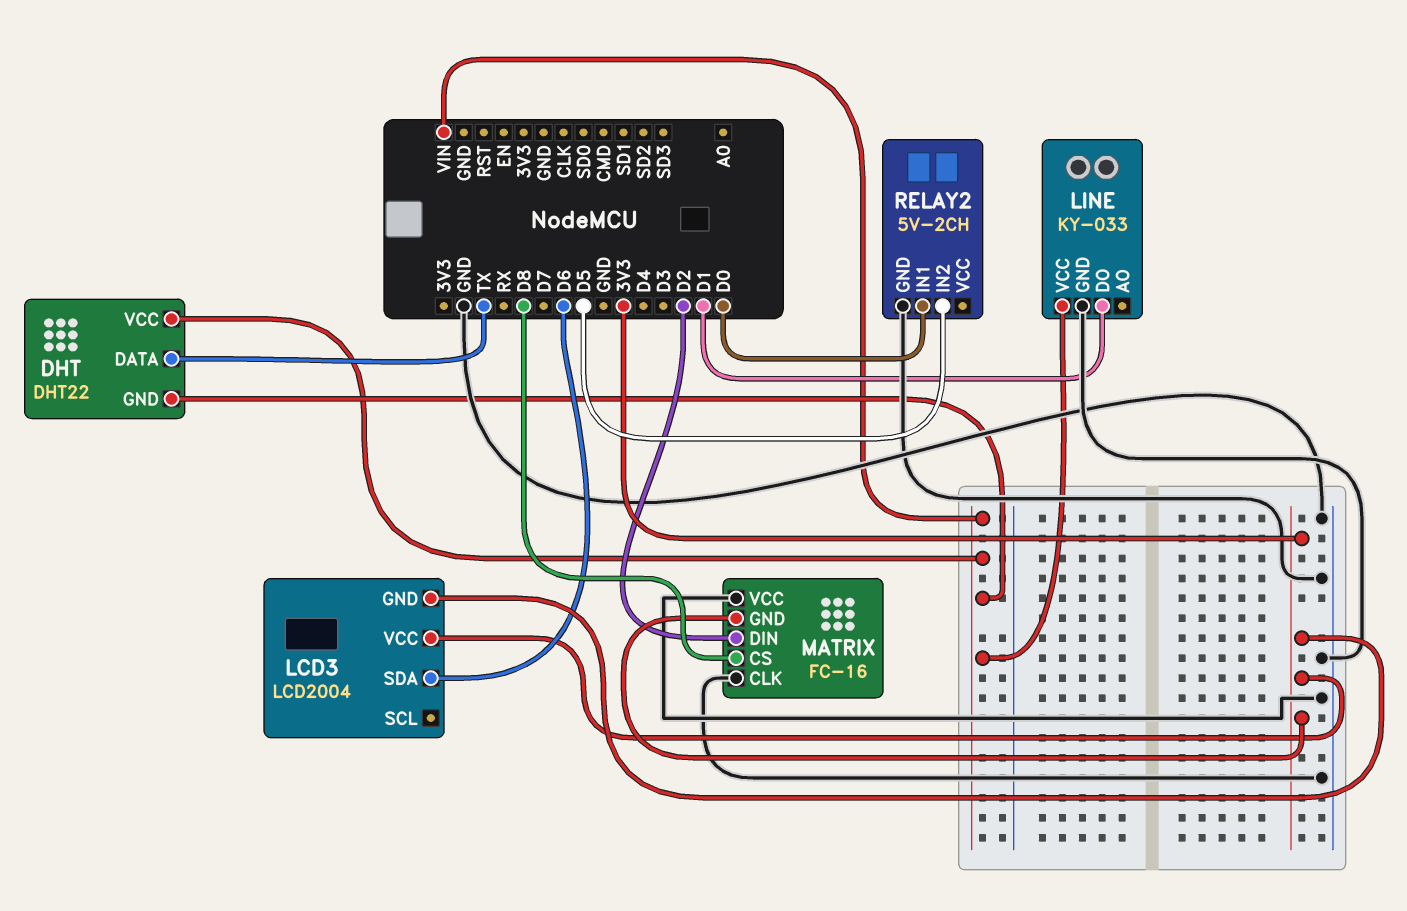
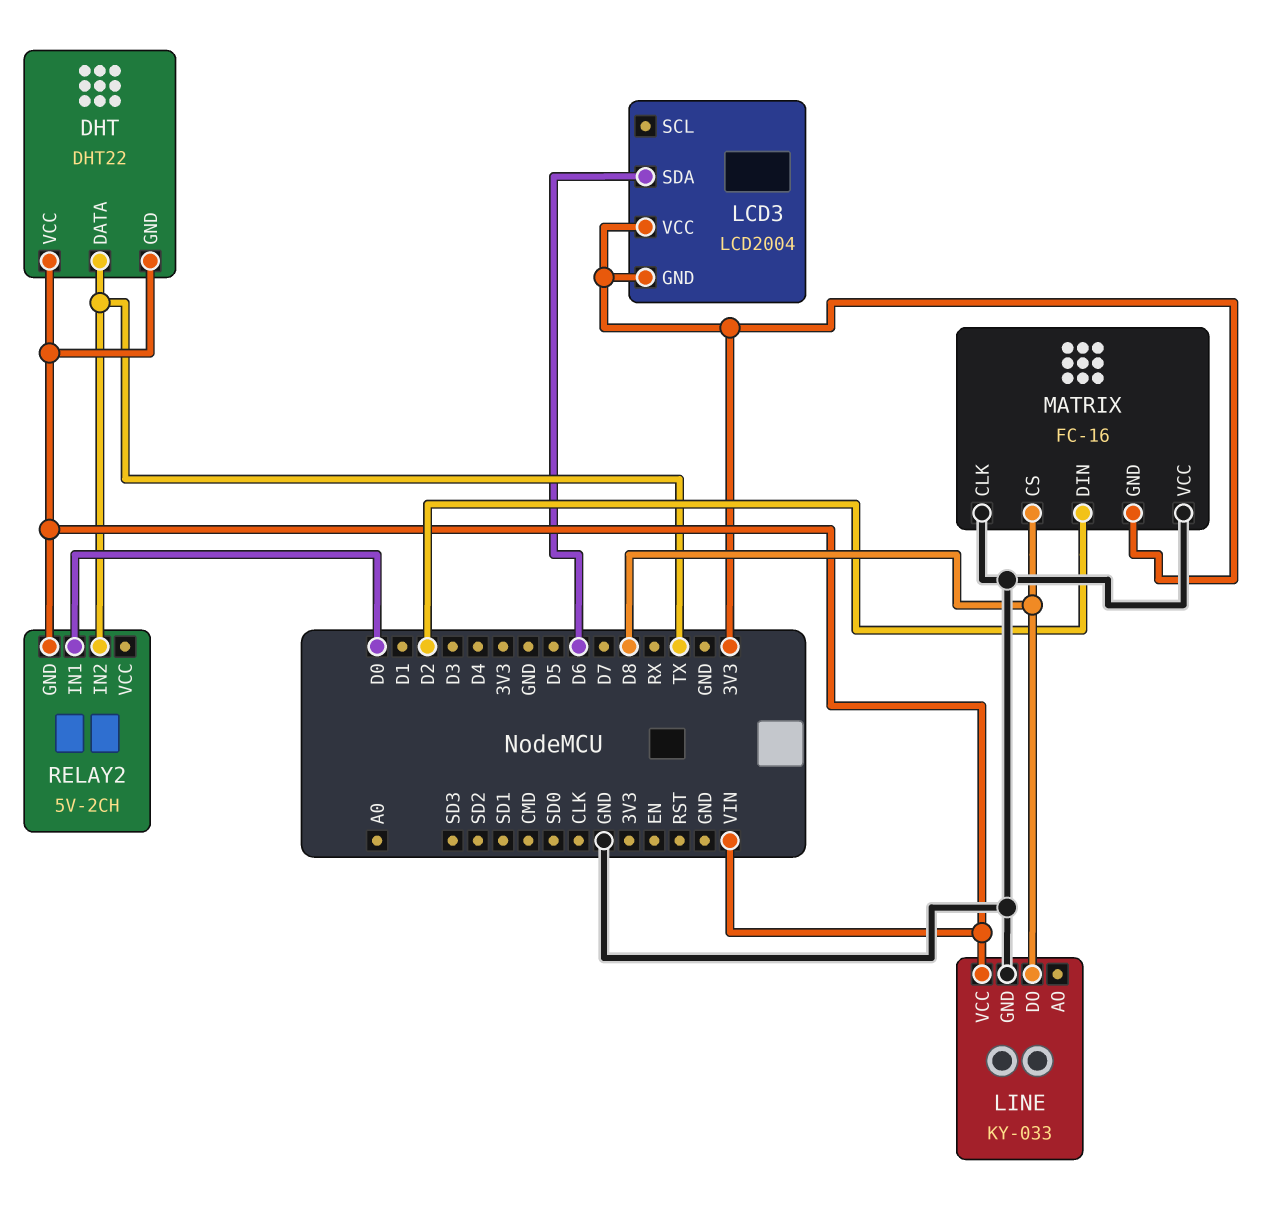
LINE pin DO: D1 -> D8
RELAY2 pin GND: GND -> VIN
RELAY2 pin IN2: D5 -> TX

